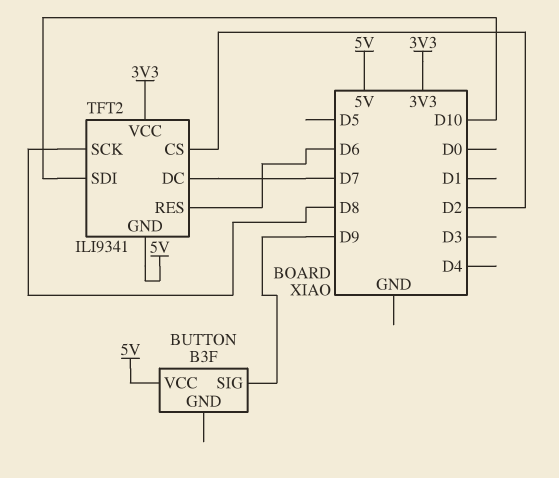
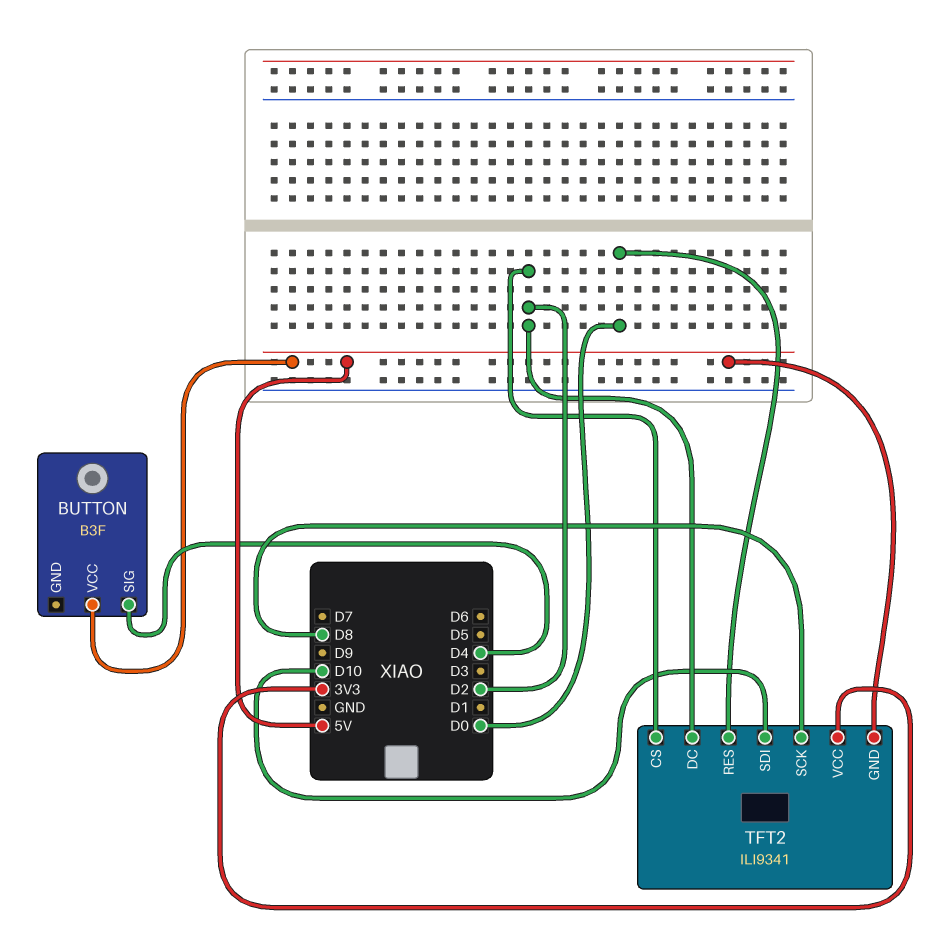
BUTTON pin SIG: D9 -> D4
TFT2 pin DC: D7 -> D2
TFT2 pin RES: D6 -> D0

